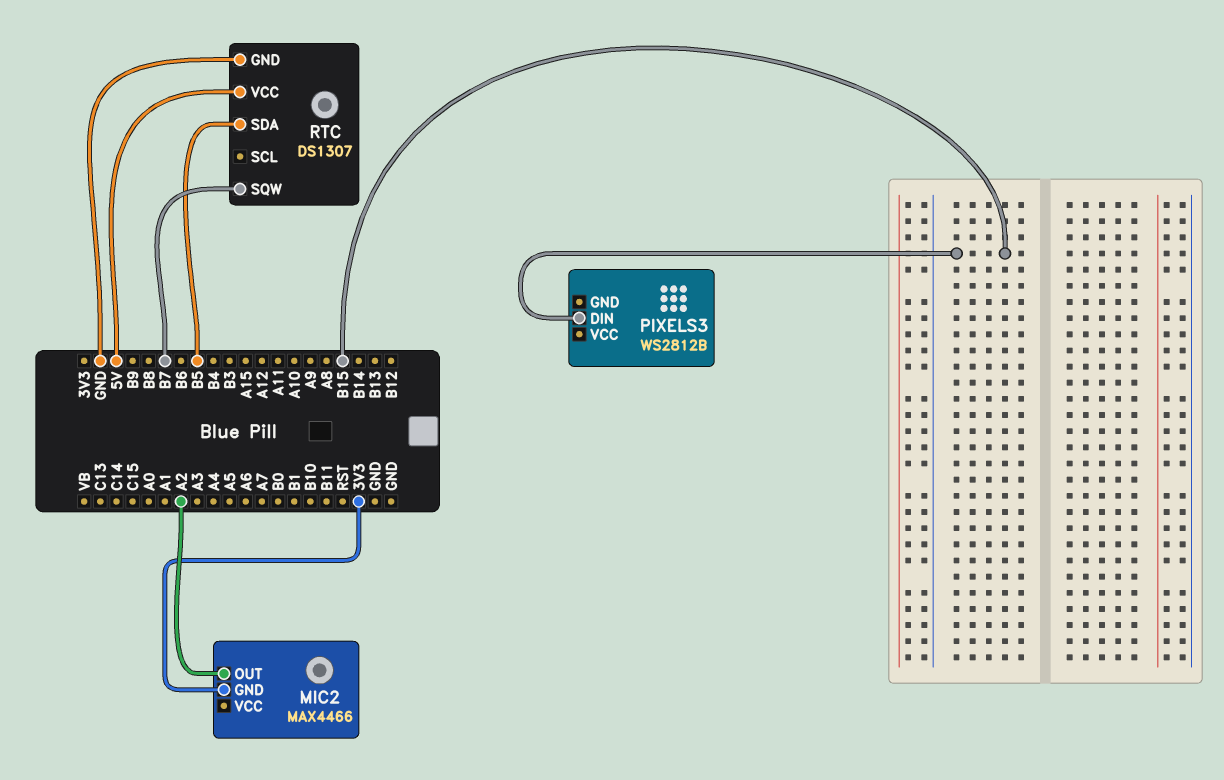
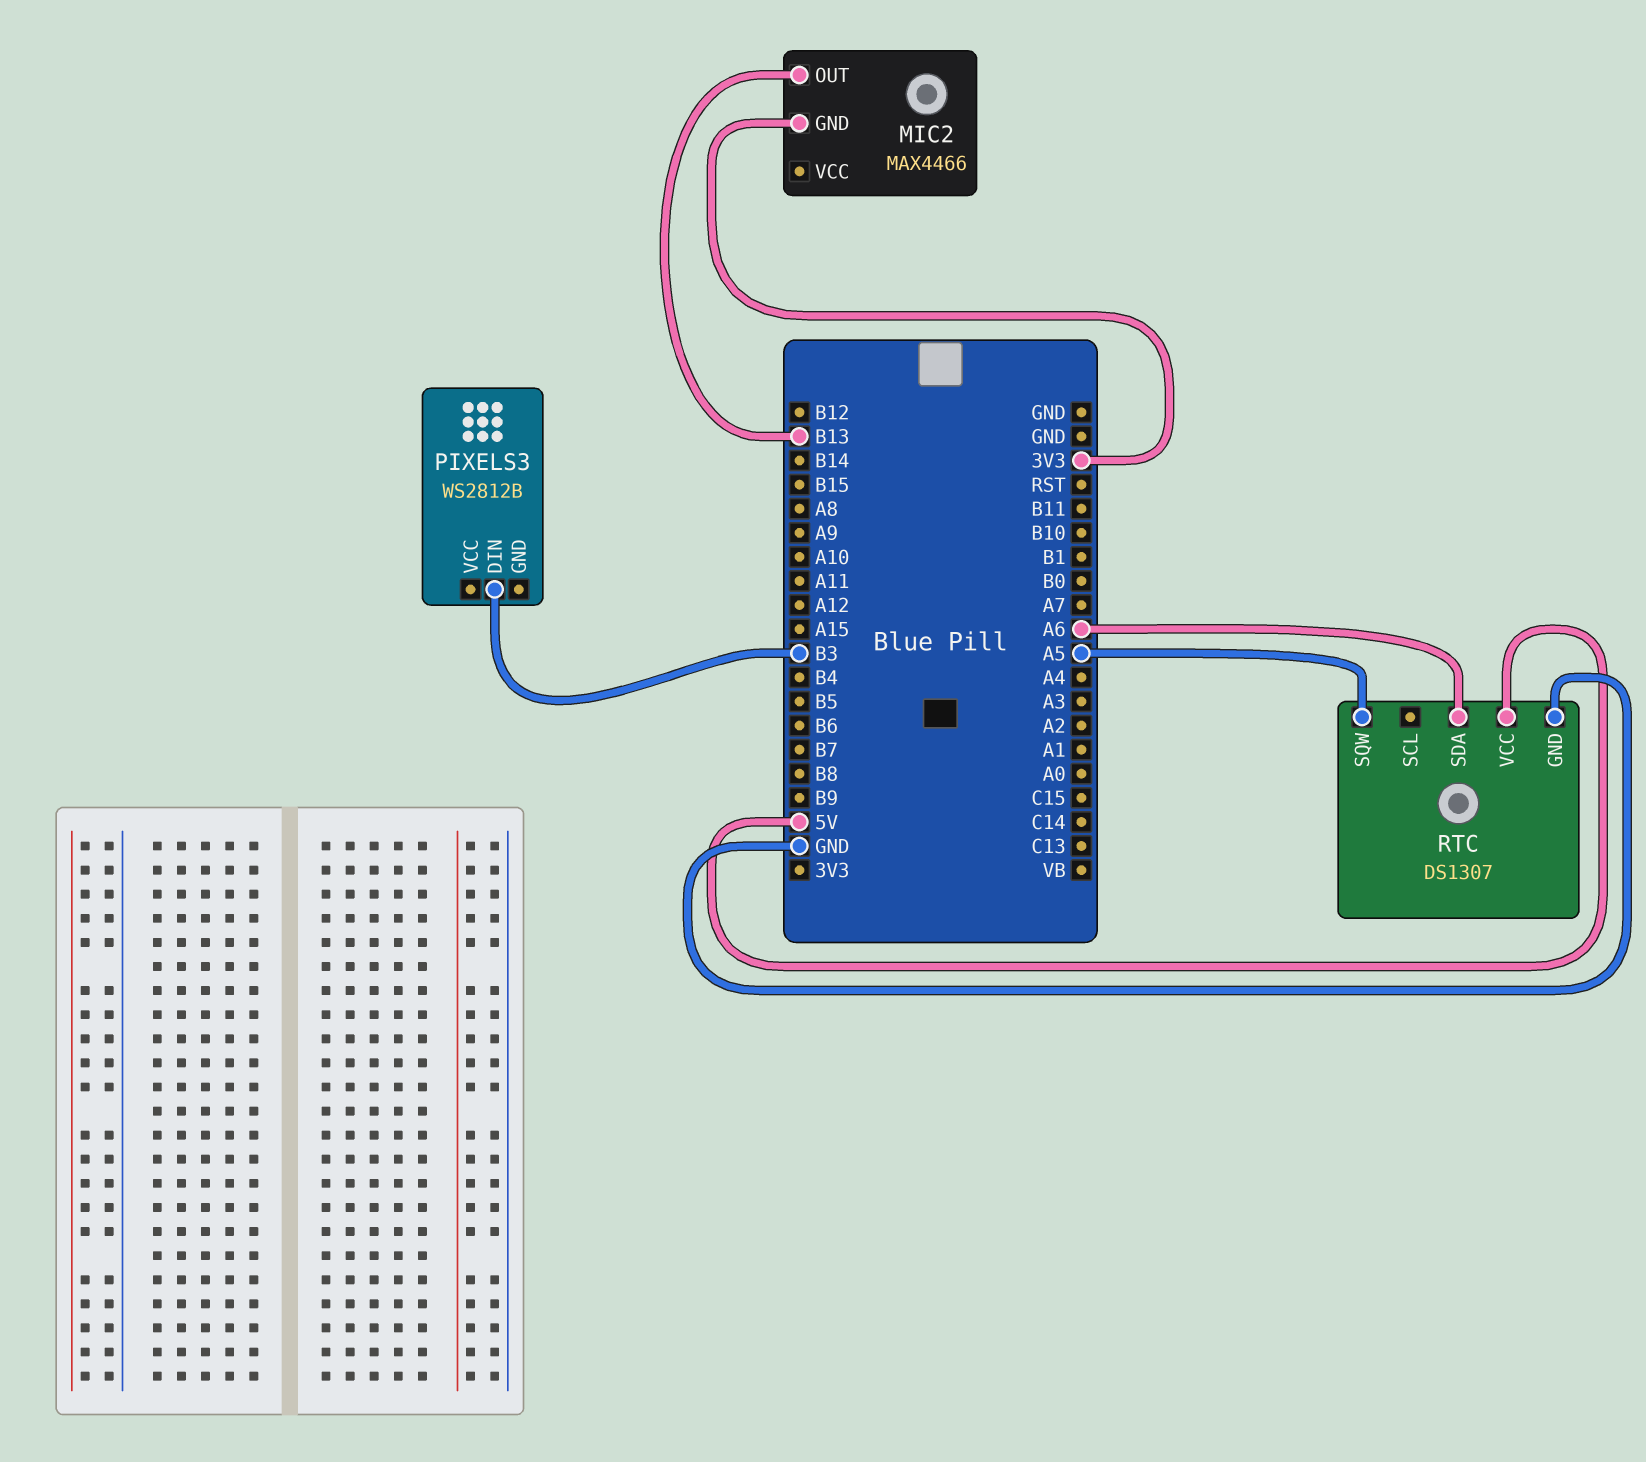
MIC2 pin OUT: A2 -> B13
PIXELS3 pin DIN: B15 -> B3
RTC pin SDA: B5 -> A6
RTC pin SQW: B7 -> A5

